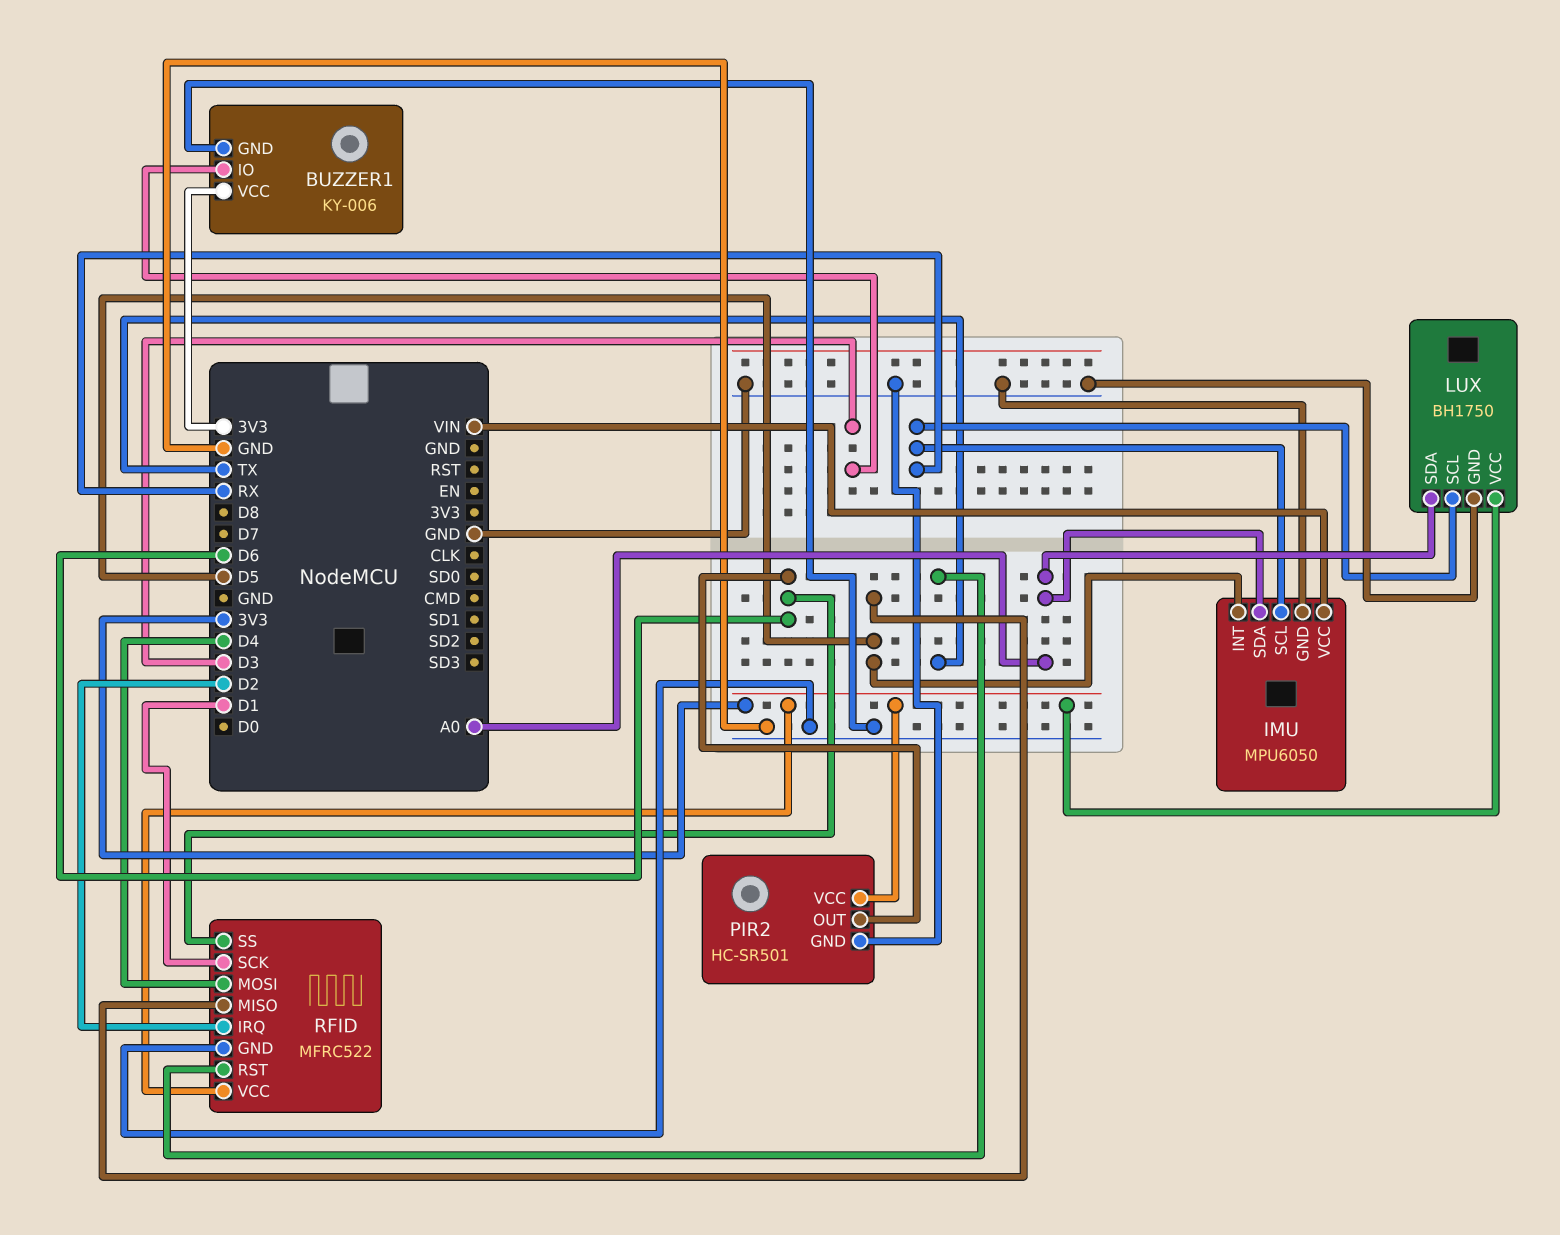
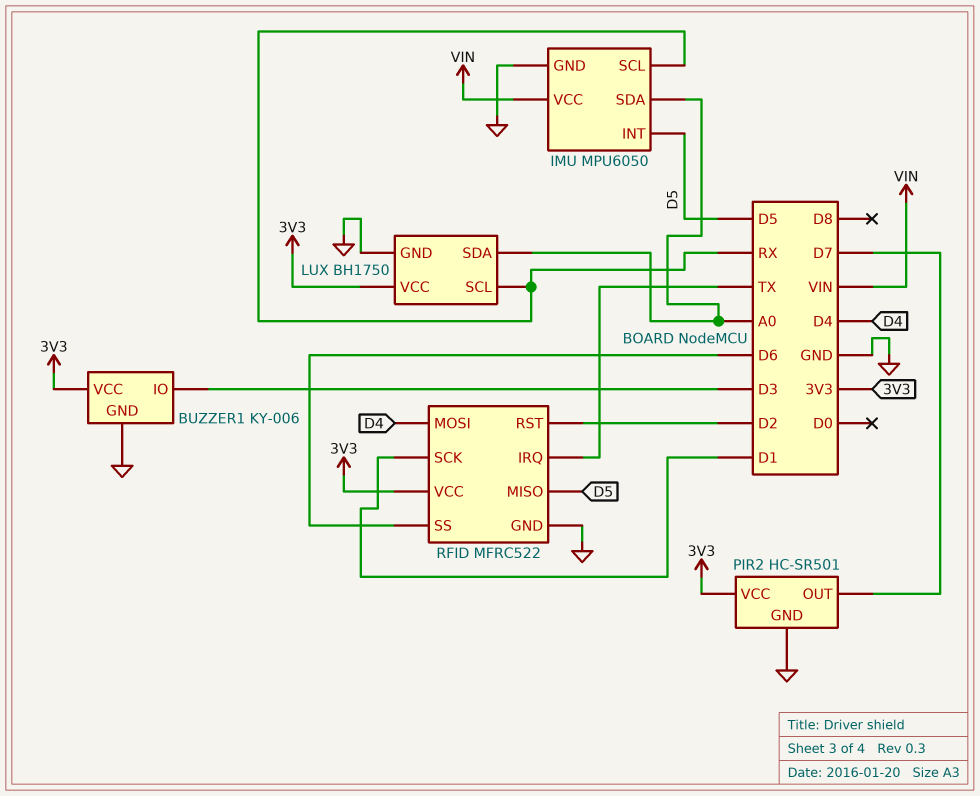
PIR2 pin OUT: D6 -> D7
RFID pin IRQ: D2 -> TX
RFID pin RST: TX -> D2

